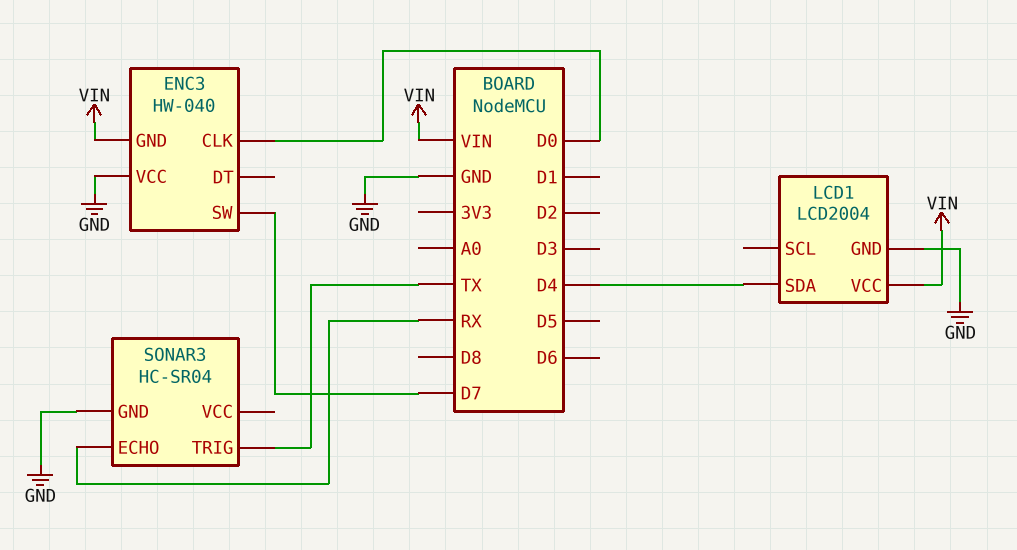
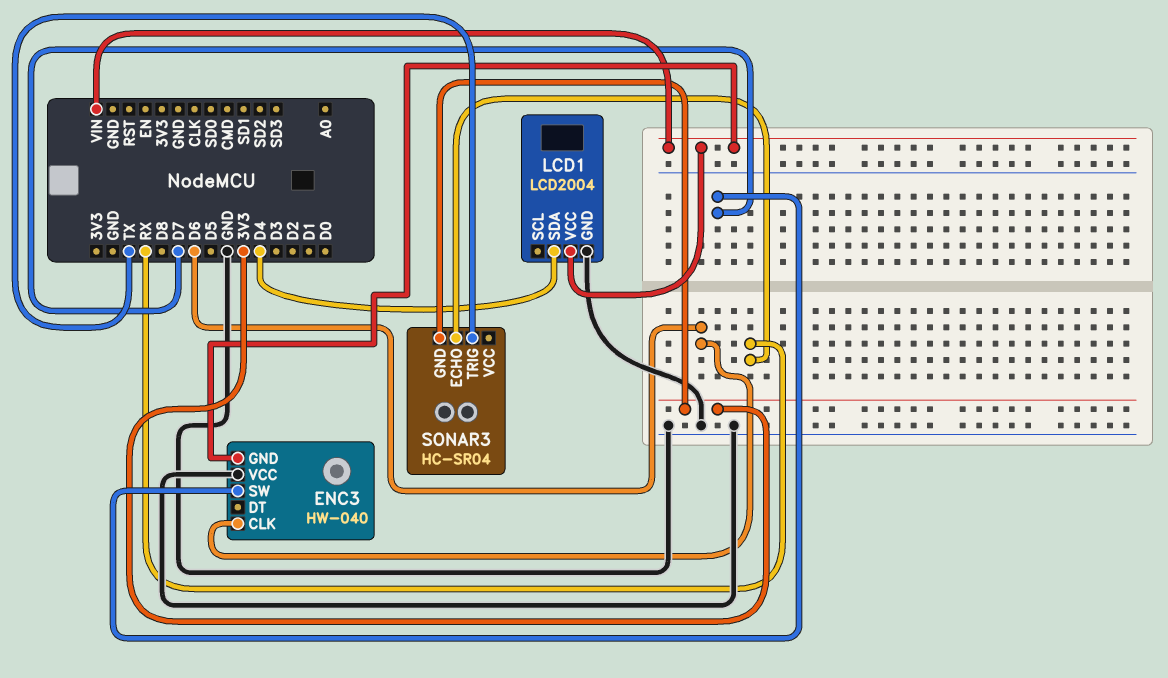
ENC3 pin CLK: D0 -> D6
SONAR3 pin GND: GND -> 3V3

